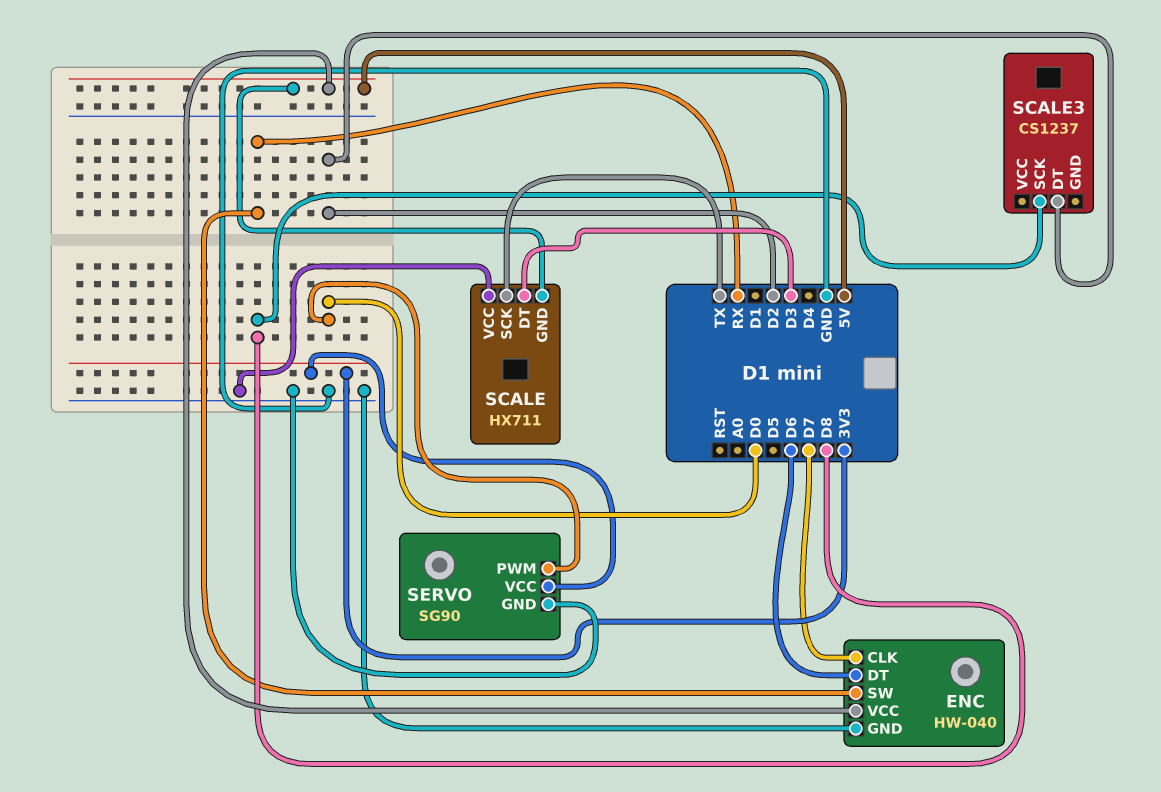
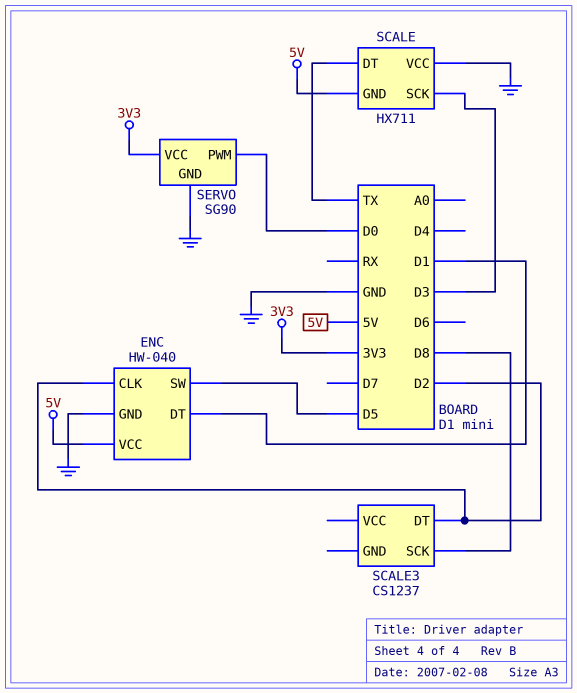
ENC pin CLK: D7 -> D2
ENC pin DT: D6 -> D1
ENC pin SW: RX -> D5
SCALE pin DT: D3 -> TX
SCALE pin SCK: TX -> D3

